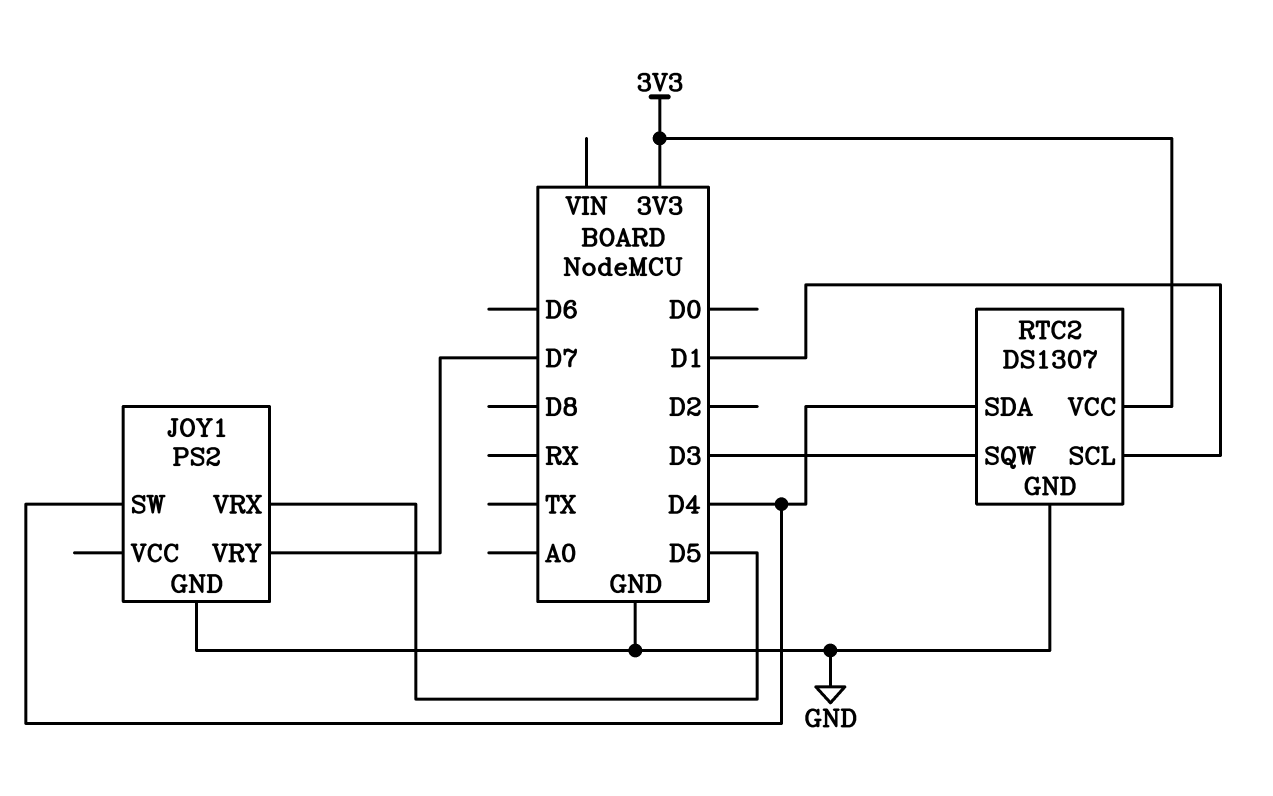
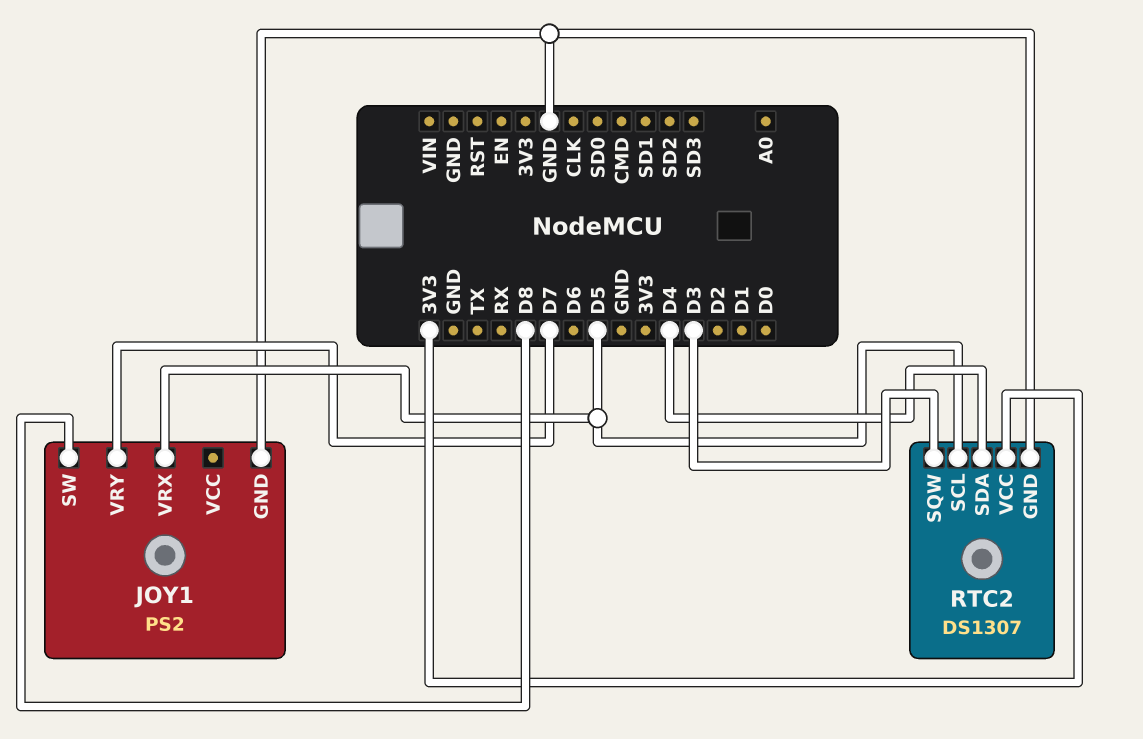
JOY1 pin SW: D4 -> D8
RTC2 pin SCL: D1 -> D5

